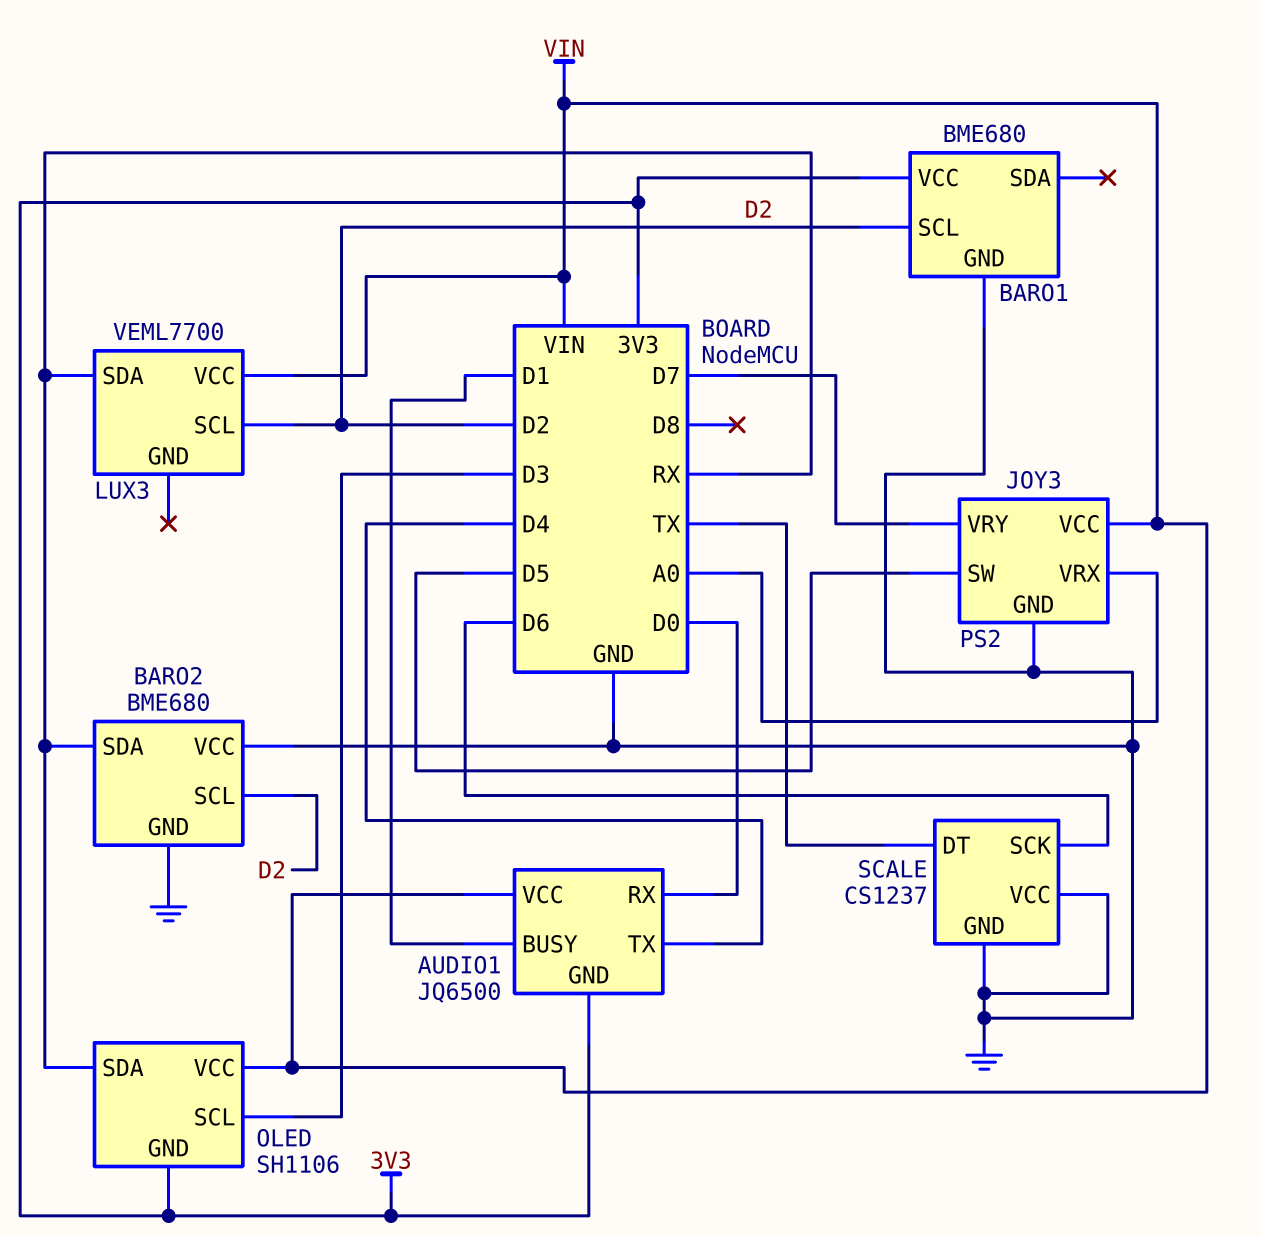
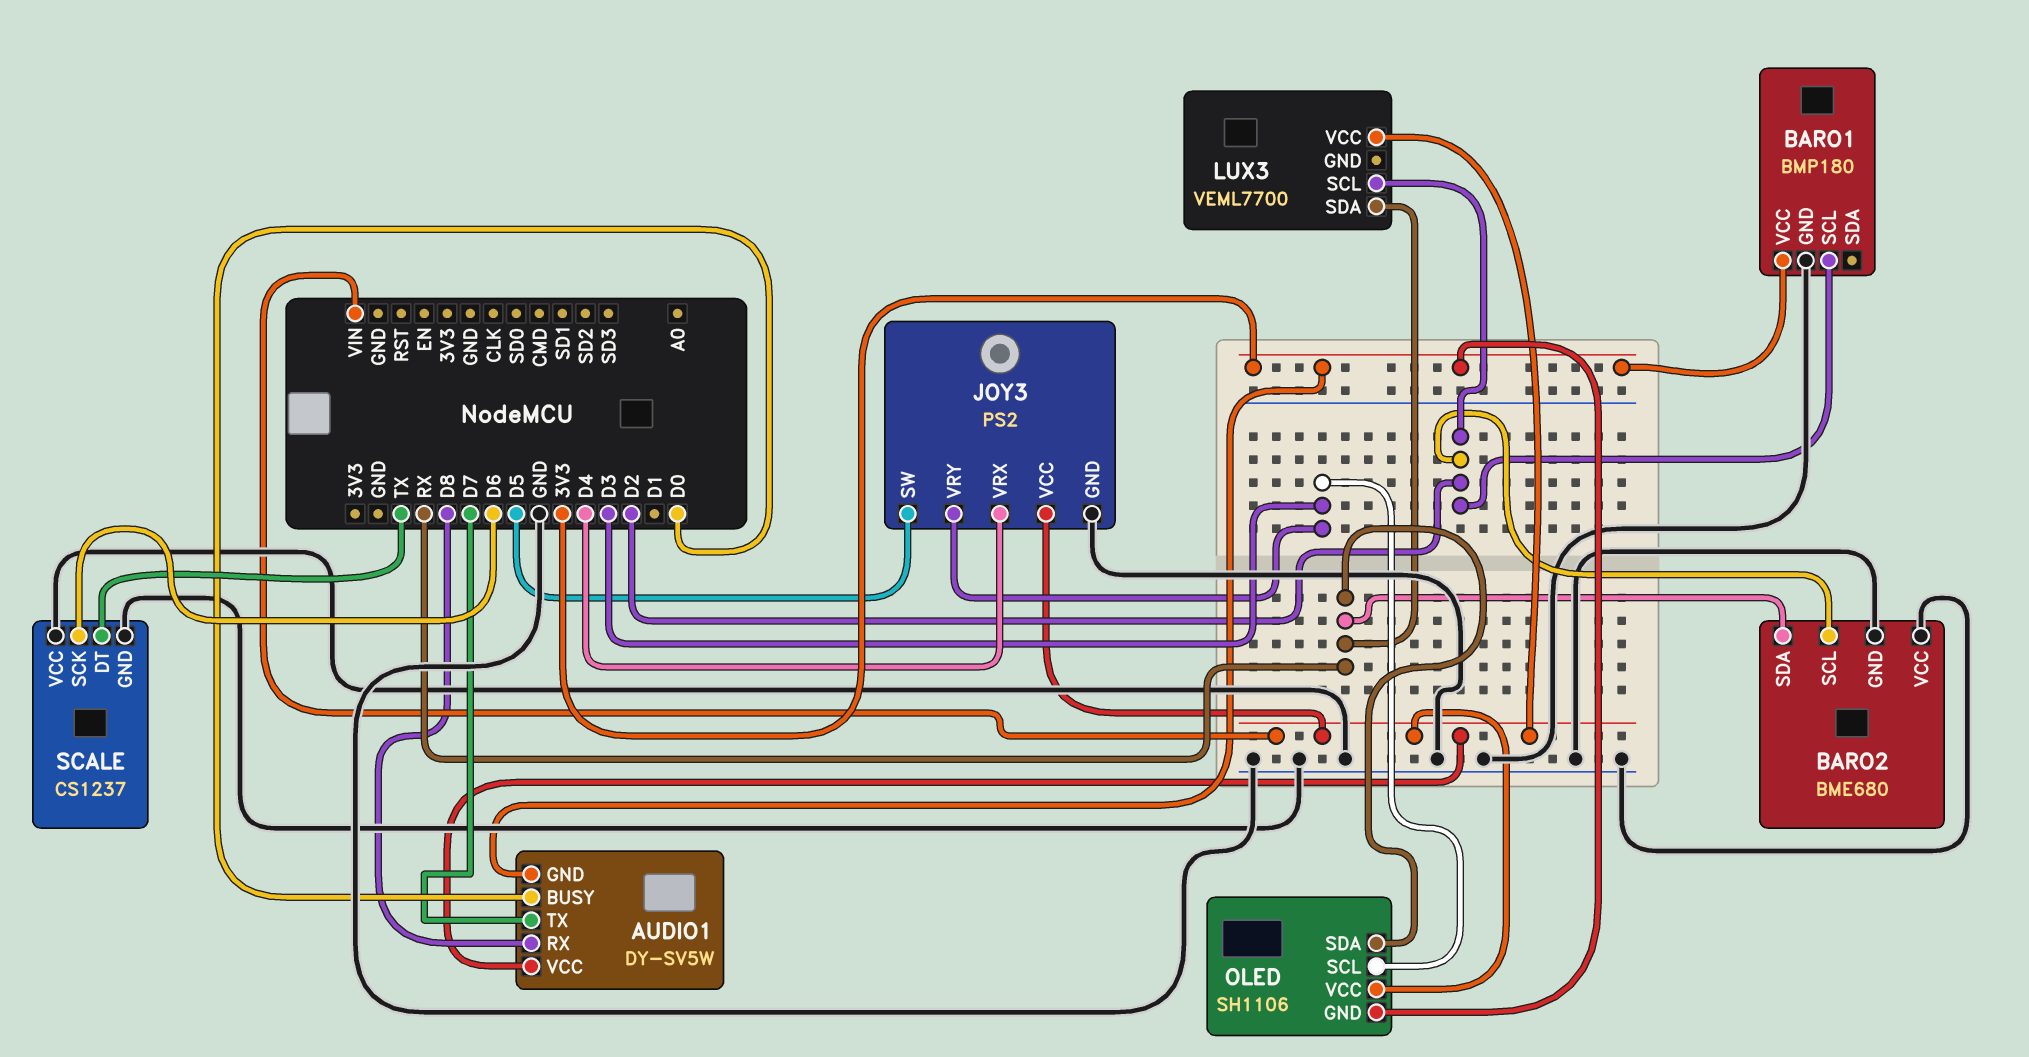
AUDIO1: JQ6500 -> DY-SV5W
AUDIO1 pin BUSY: D1 -> D0
AUDIO1 pin RX: D0 -> D8
AUDIO1 pin TX: D4 -> D7
BARO1: BME680 -> BMP180
JOY3 pin VRX: A0 -> D4
JOY3 pin VRY: D7 -> D3

